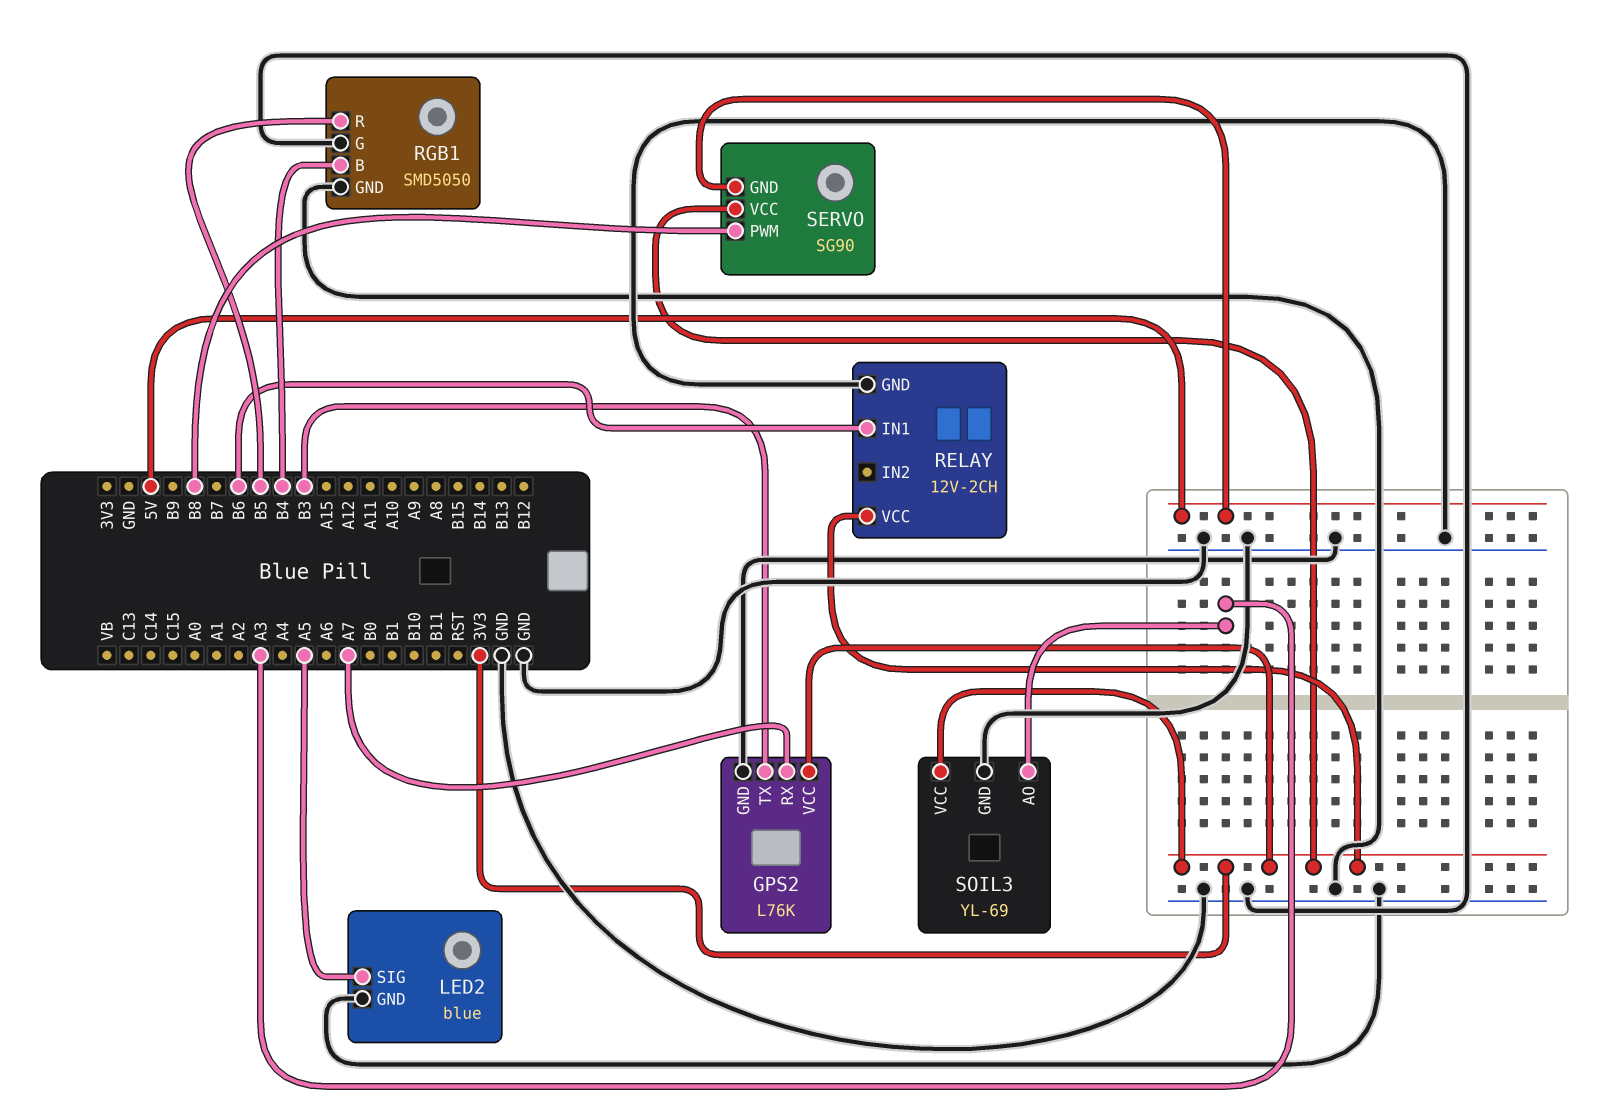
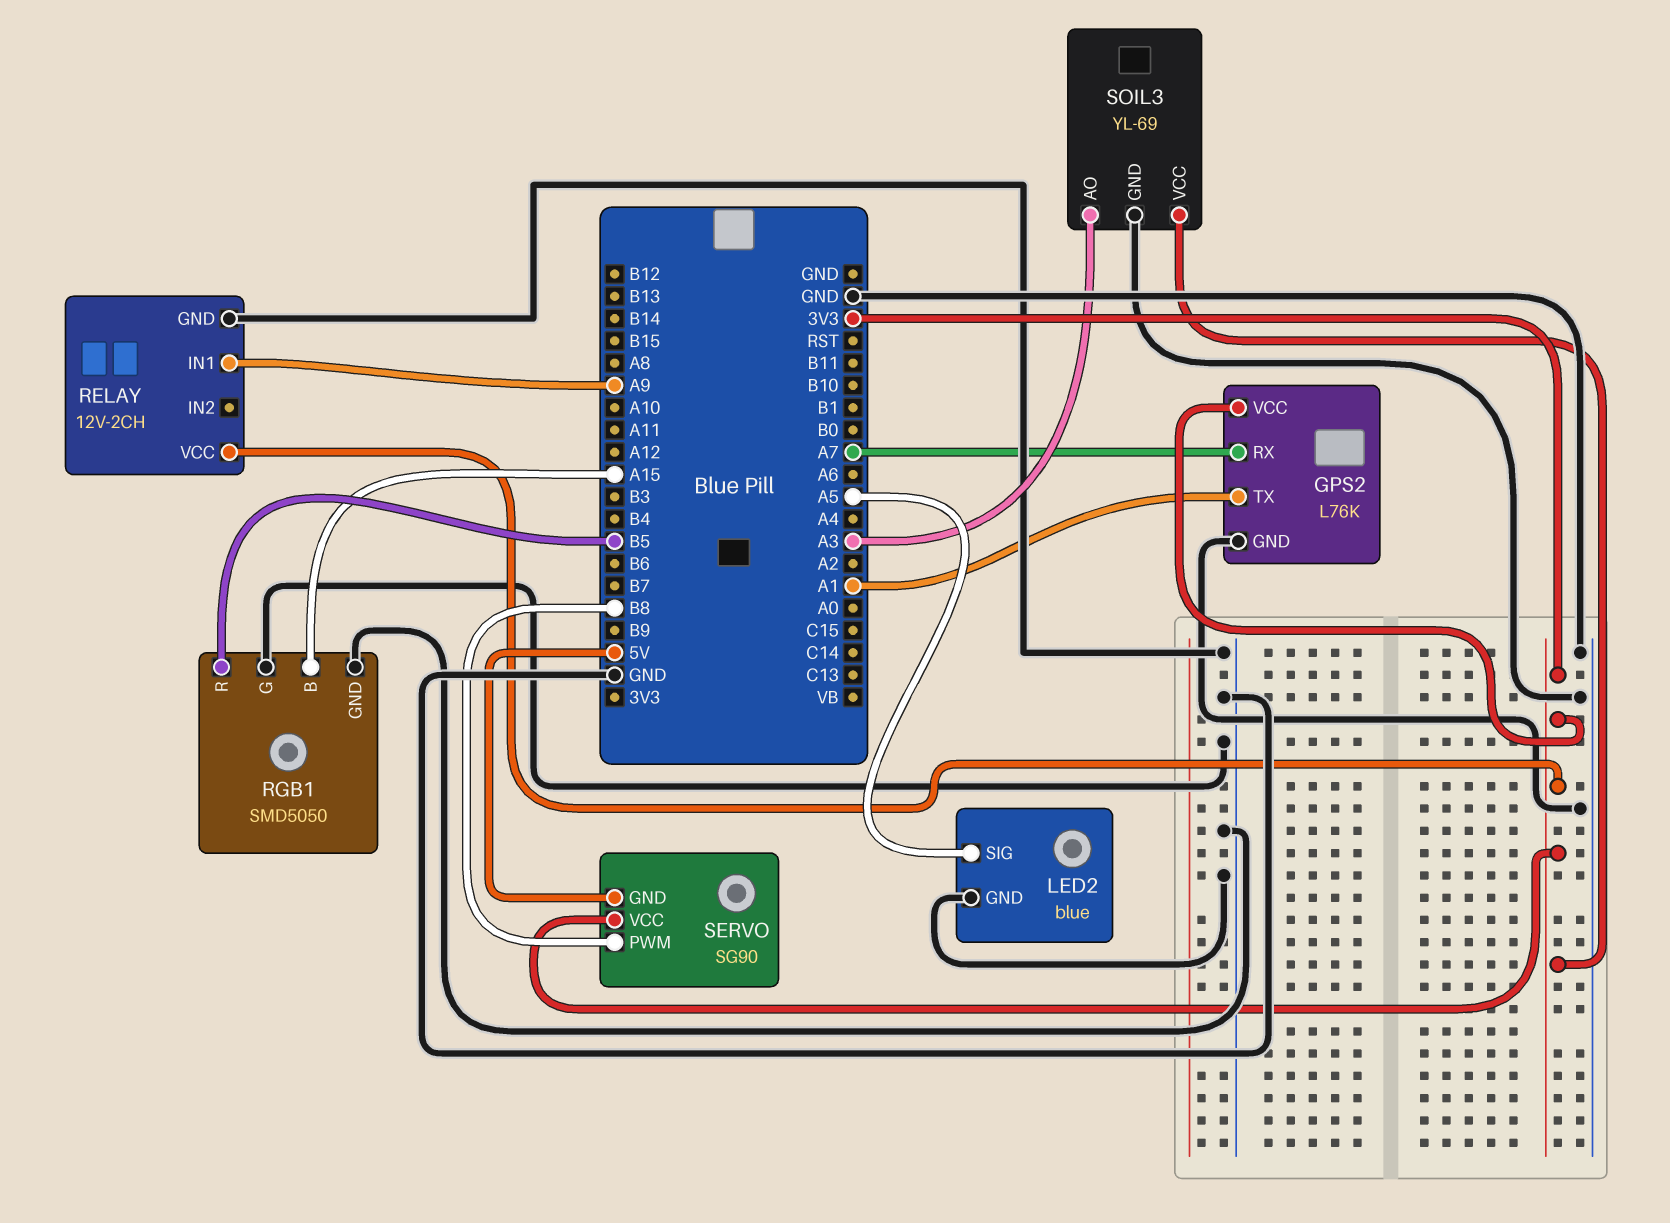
GPS2 pin TX: B3 -> A1
RELAY pin IN1: B6 -> A9
RGB1 pin B: B4 -> A15

